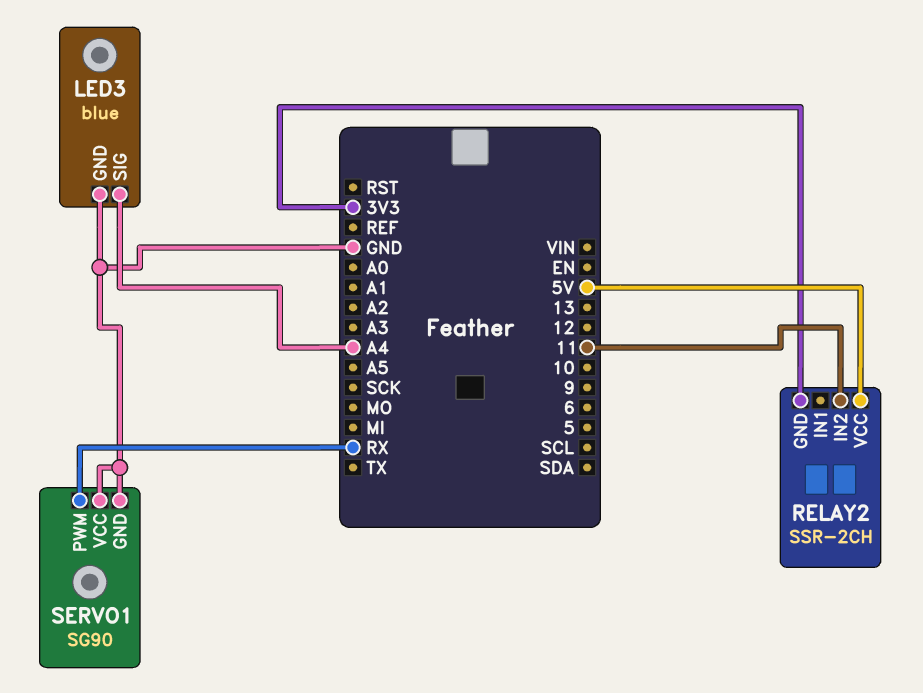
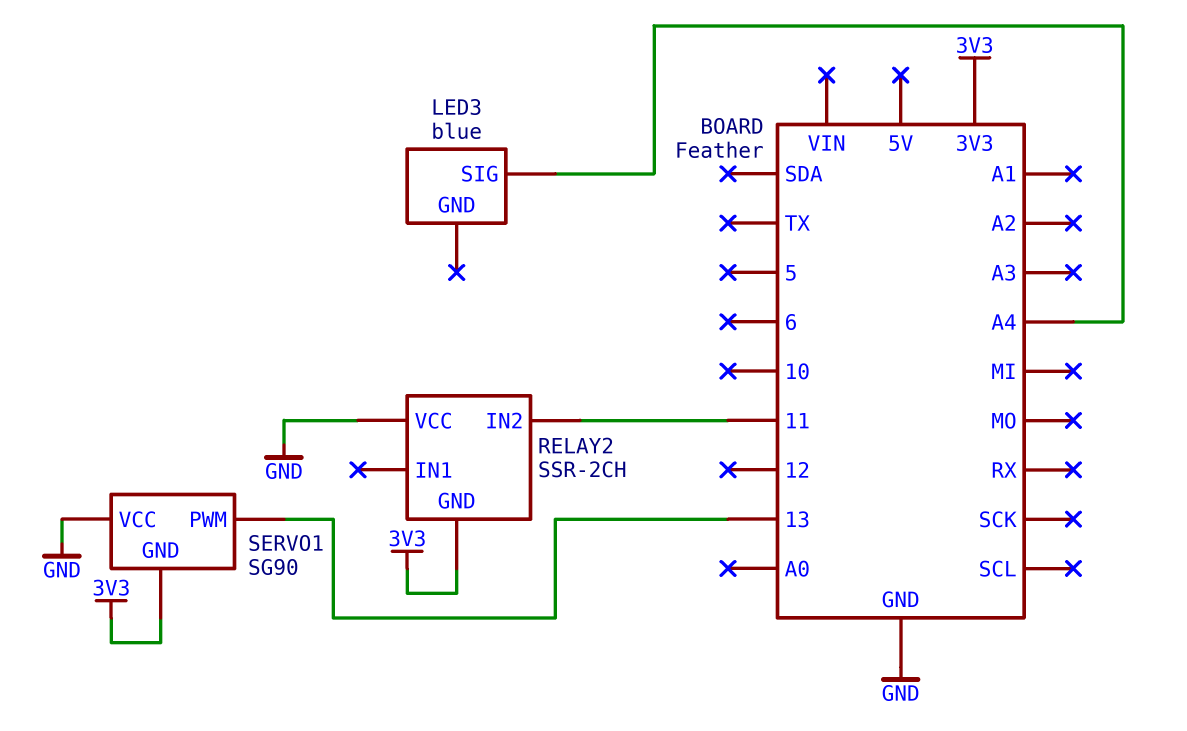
LED3 pin GND: GND -> none
RELAY2 pin VCC: 5V -> GND
SERVO1 pin GND: GND -> 3V3
SERVO1 pin PWM: RX -> 13

